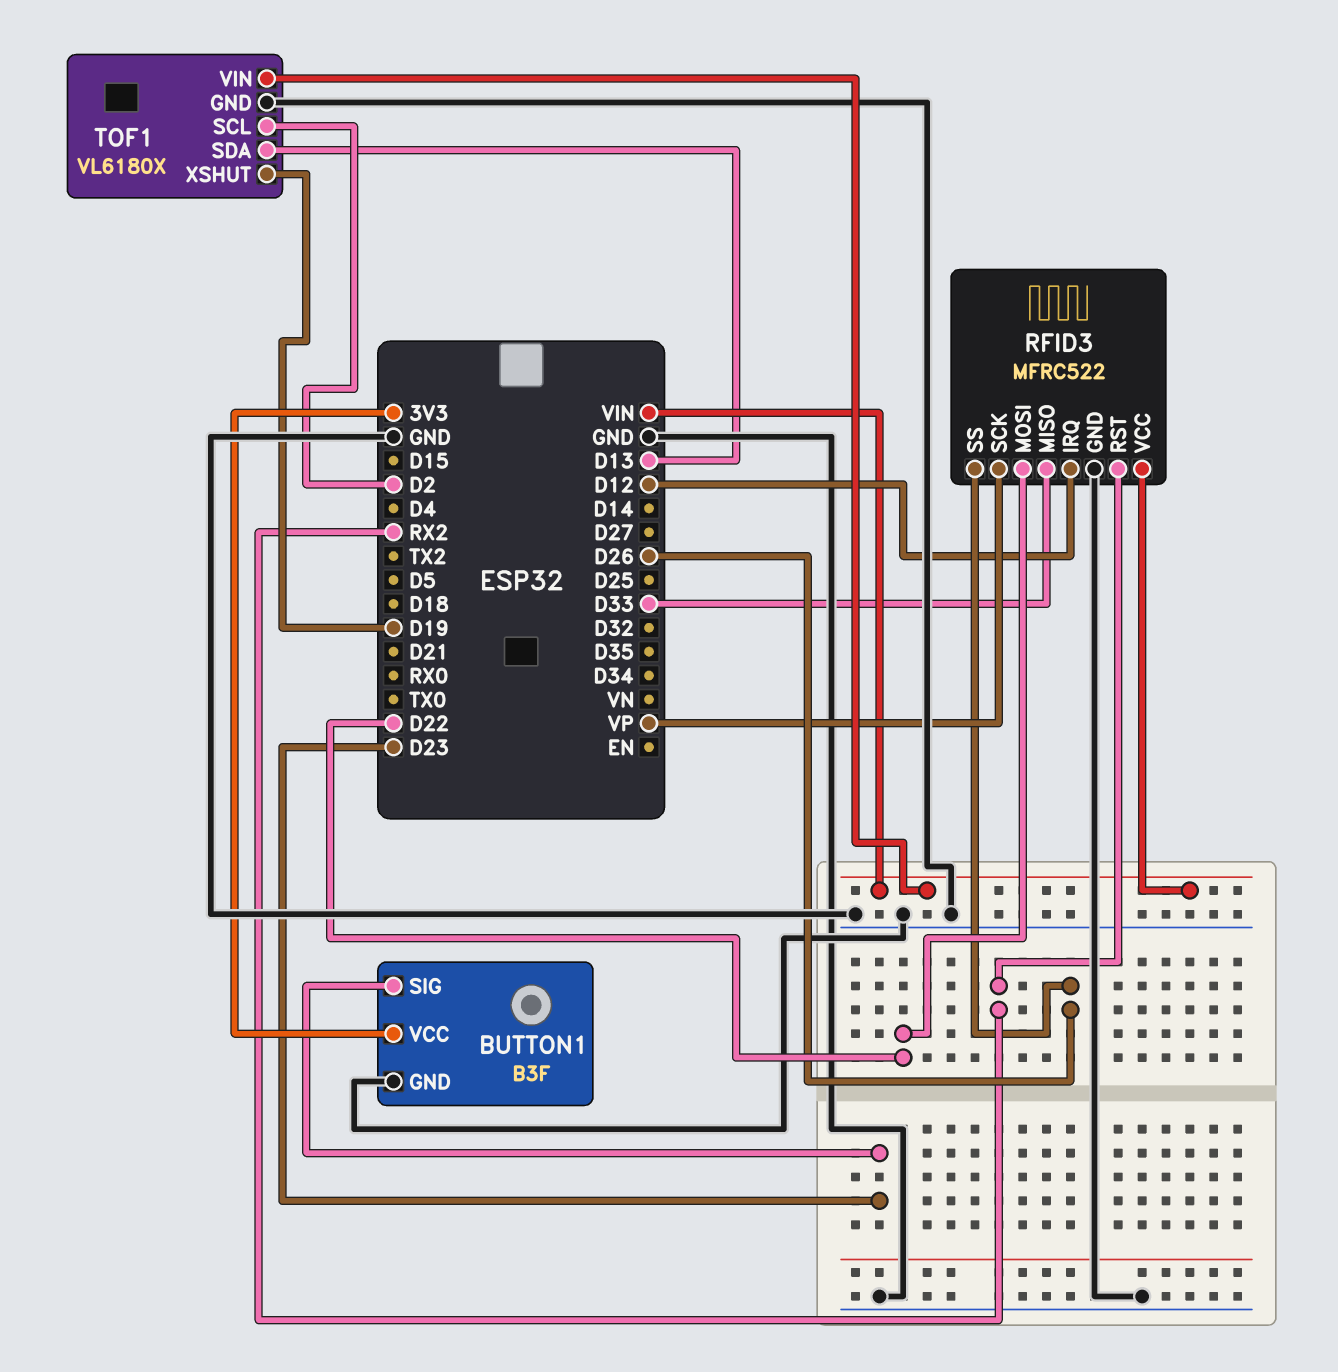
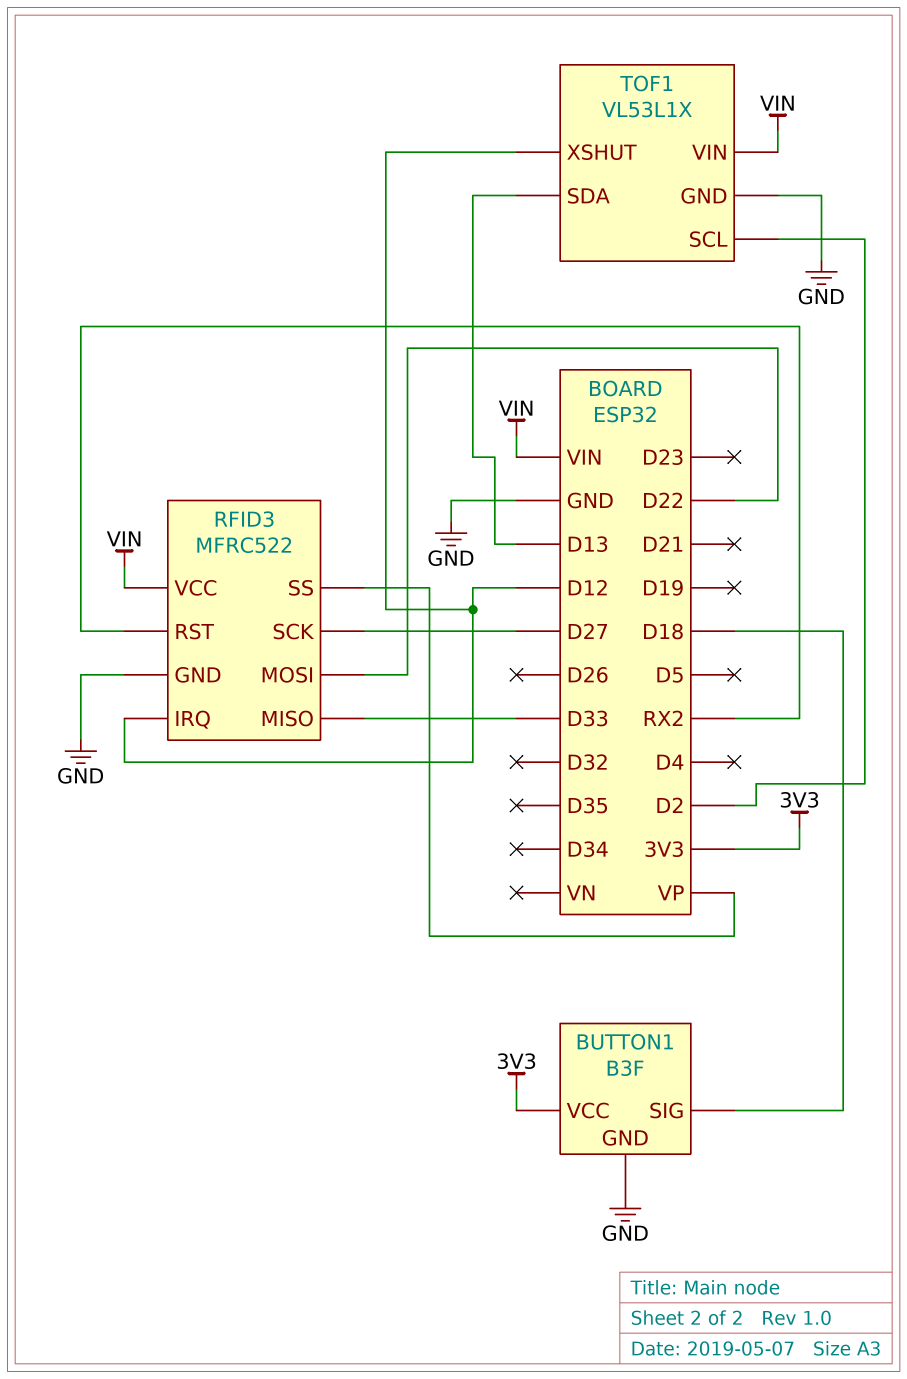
BUTTON1 pin SIG: D23 -> D18
RFID3 pin SCK: VP -> D27
RFID3 pin SS: D26 -> VP
TOF1: VL6180X -> VL53L1X
TOF1 pin XSHUT: D19 -> D12

